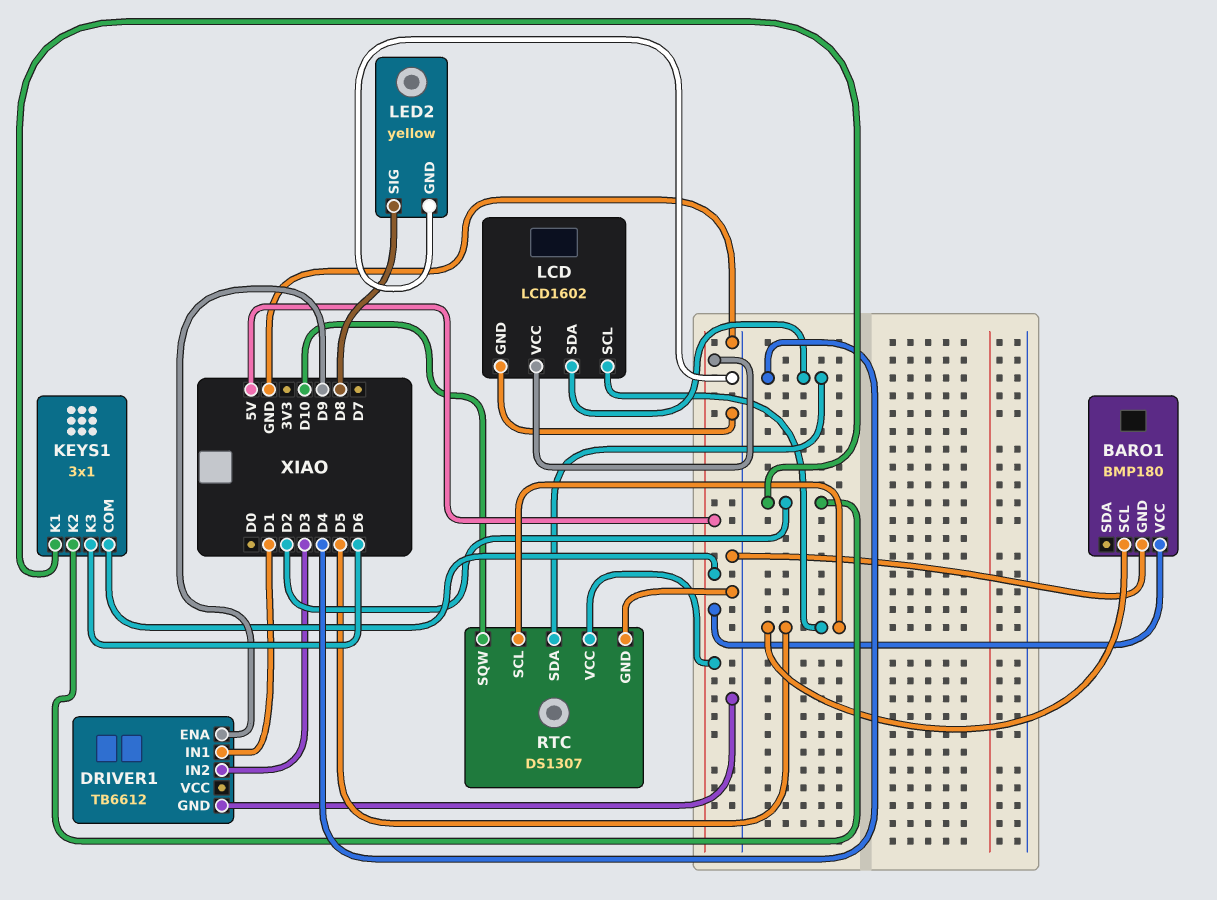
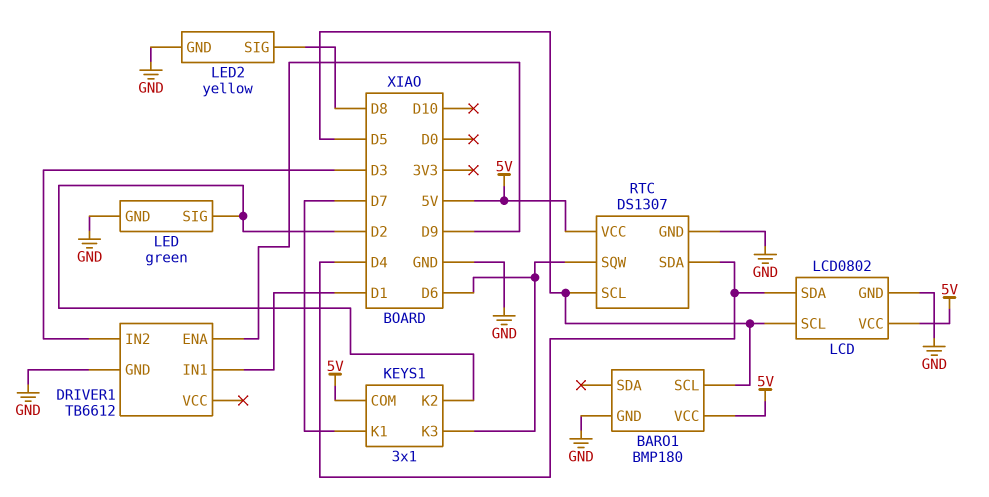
KEYS1 pin K1: D2 -> D7
LCD: LCD1602 -> LCD0802
LED: none -> green
LED pin GND: none -> GND
LED pin SIG: none -> D2
RTC pin SQW: D10 -> D6

